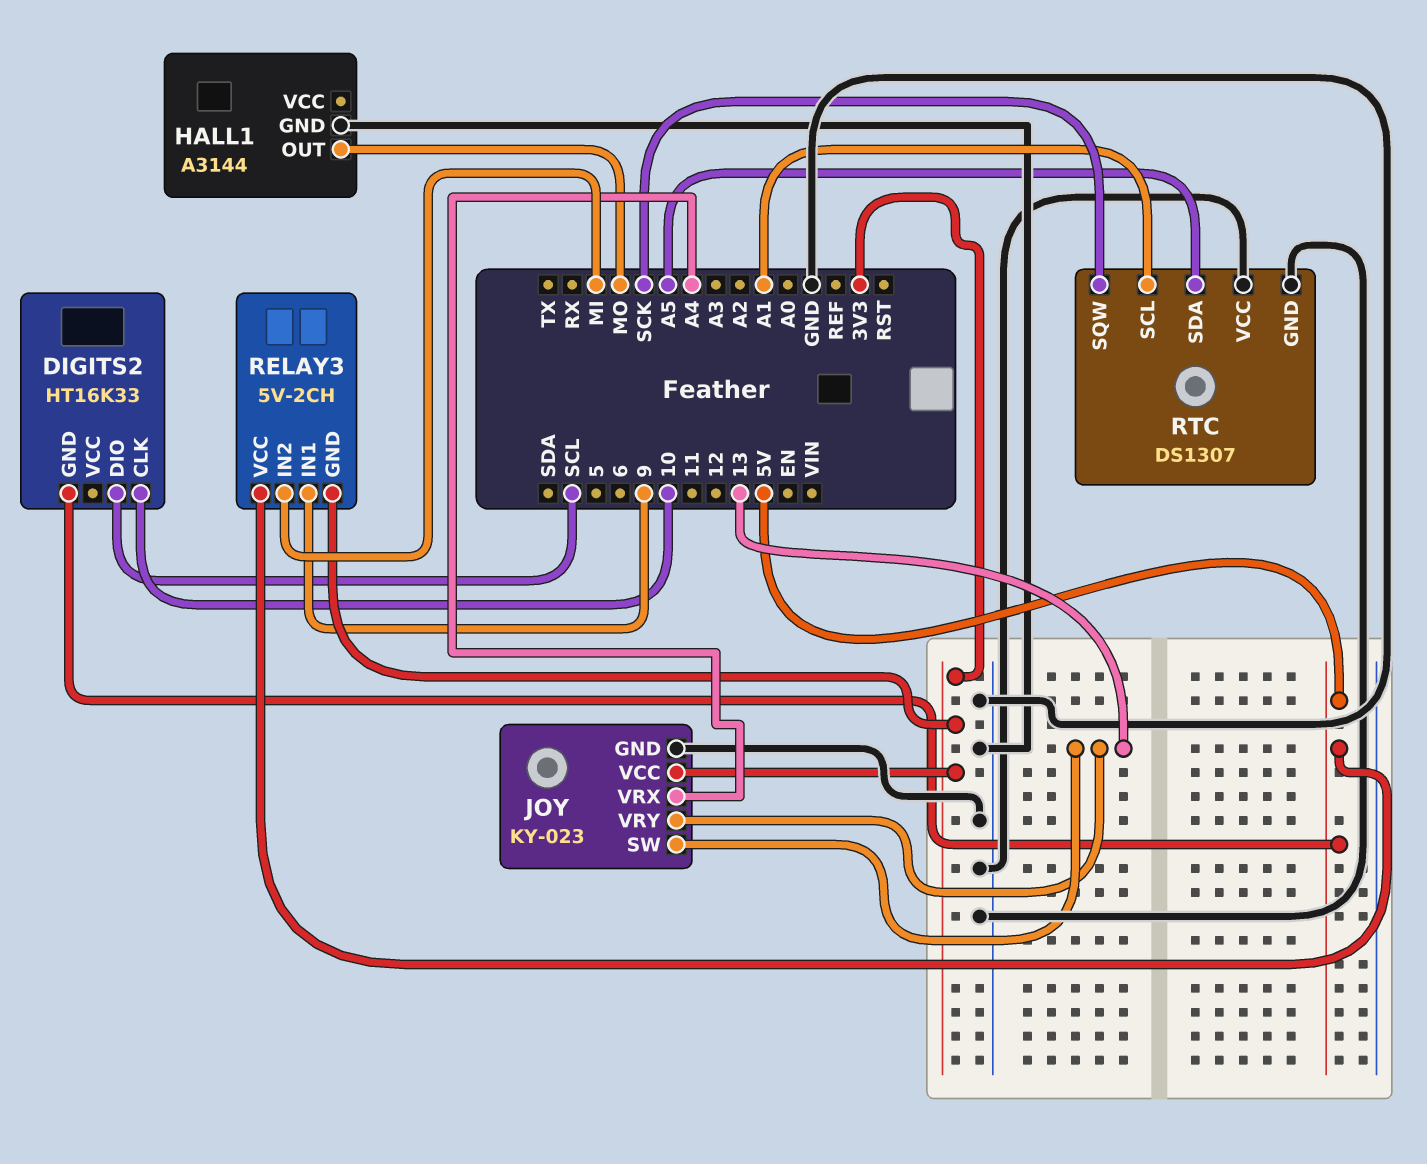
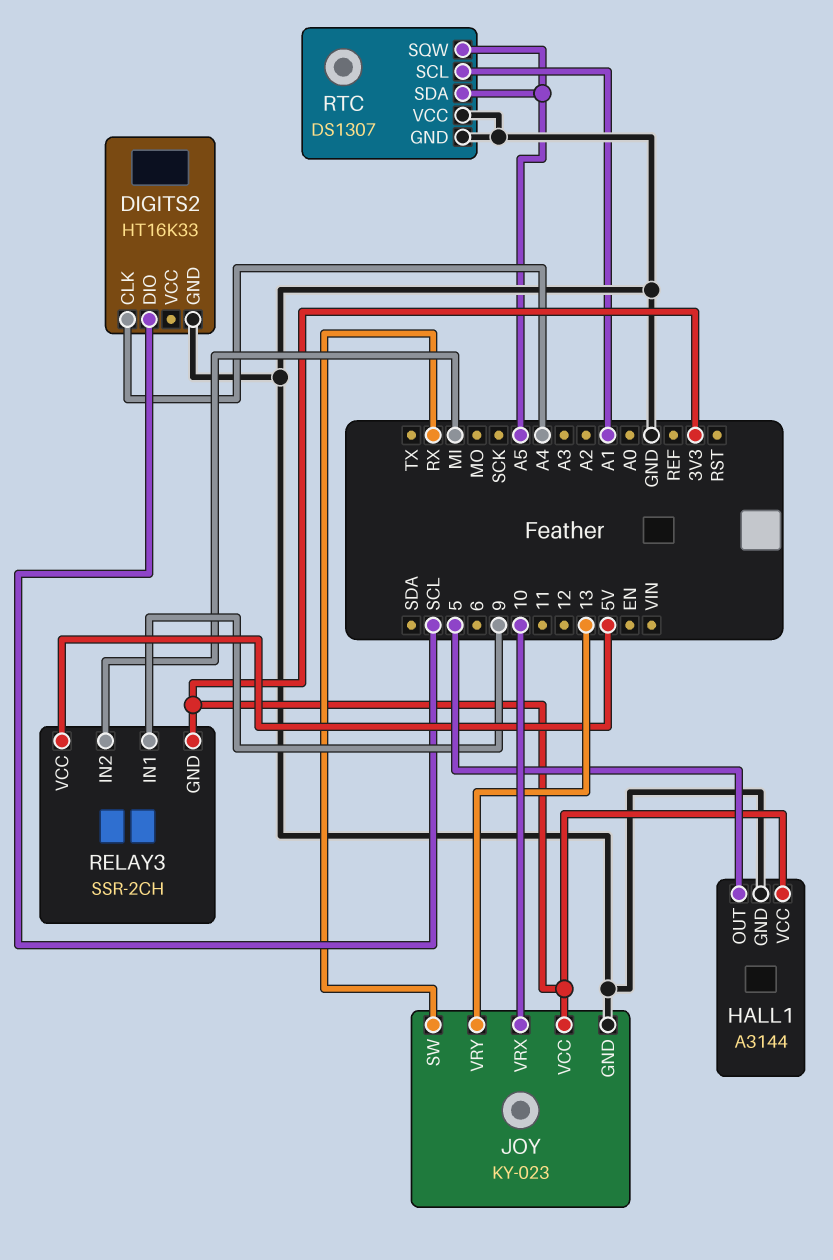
DIGITS2 pin CLK: 10 -> A4
DIGITS2 pin GND: 5V -> GND
HALL1 pin OUT: MO -> 5
HALL1 pin VCC: none -> 3V3
JOY pin SW: 13 -> RX
JOY pin VRX: A4 -> 10
RELAY3: 5V-2CH -> SSR-2CH
RTC pin SQW: SCK -> A5

